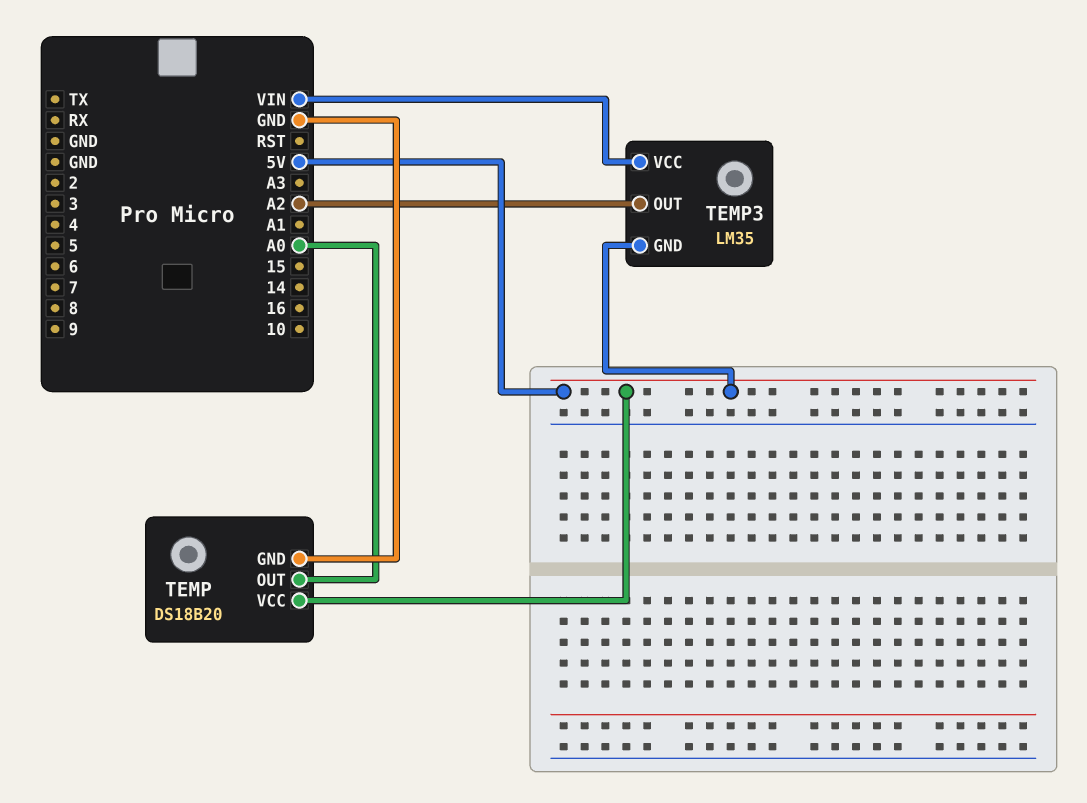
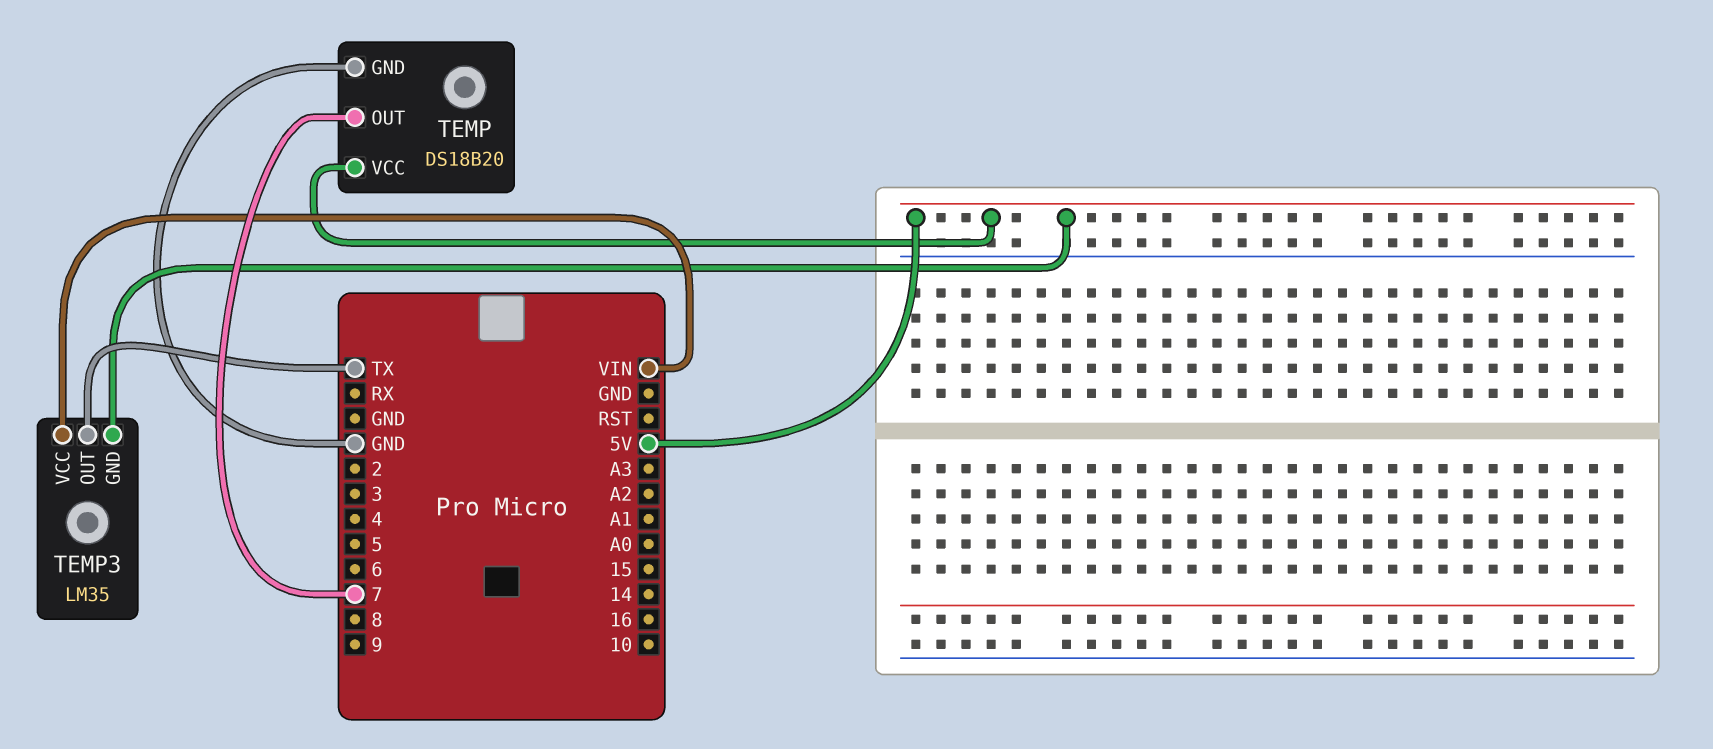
TEMP pin OUT: A0 -> 7
TEMP3 pin OUT: A2 -> TX

